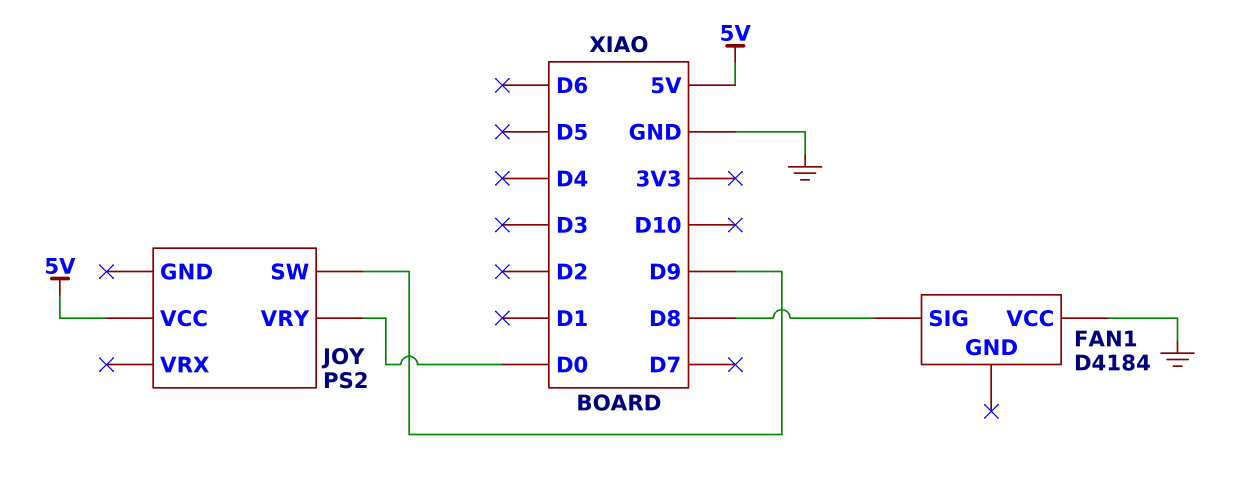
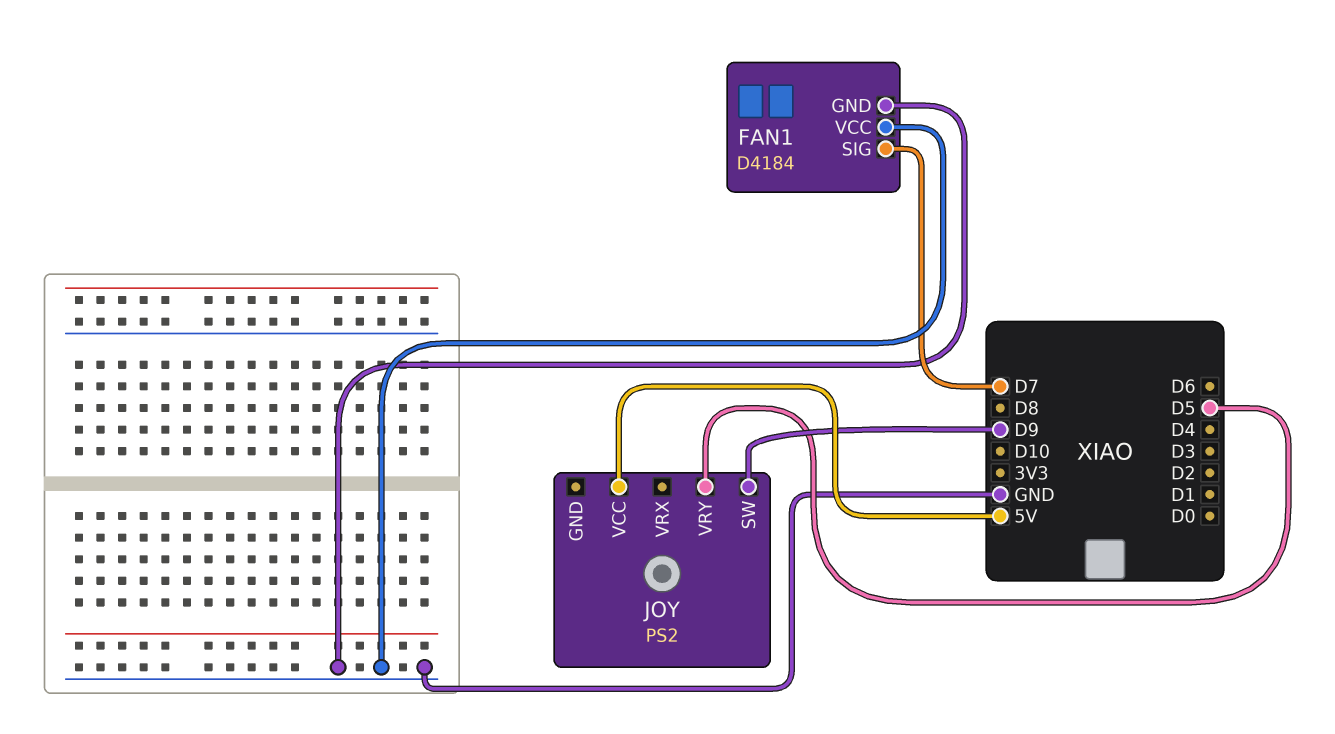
FAN1 pin GND: none -> GND
FAN1 pin SIG: D8 -> D7
JOY pin VRY: D0 -> D5

